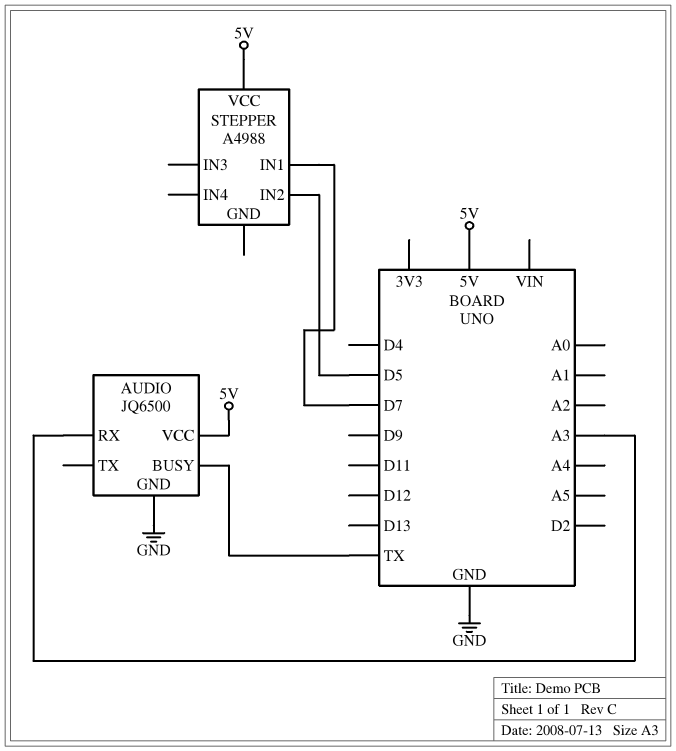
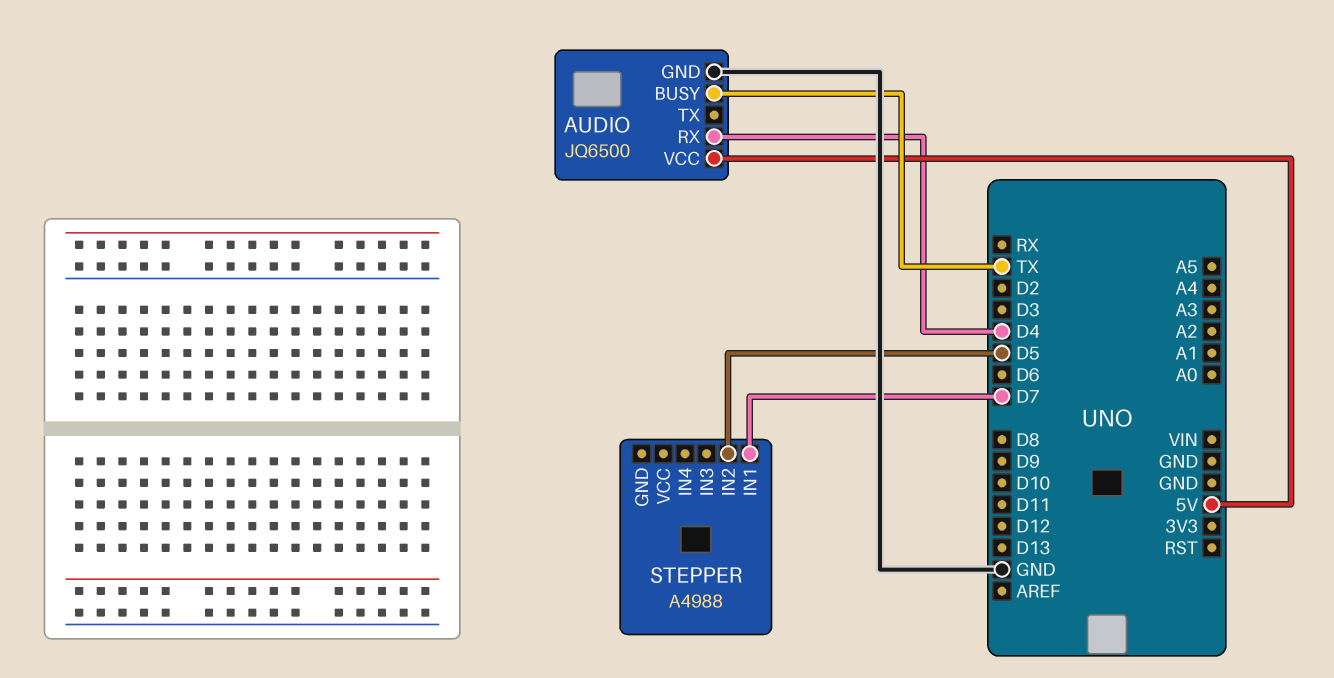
AUDIO pin RX: A3 -> D4
STEPPER pin VCC: 5V -> none

